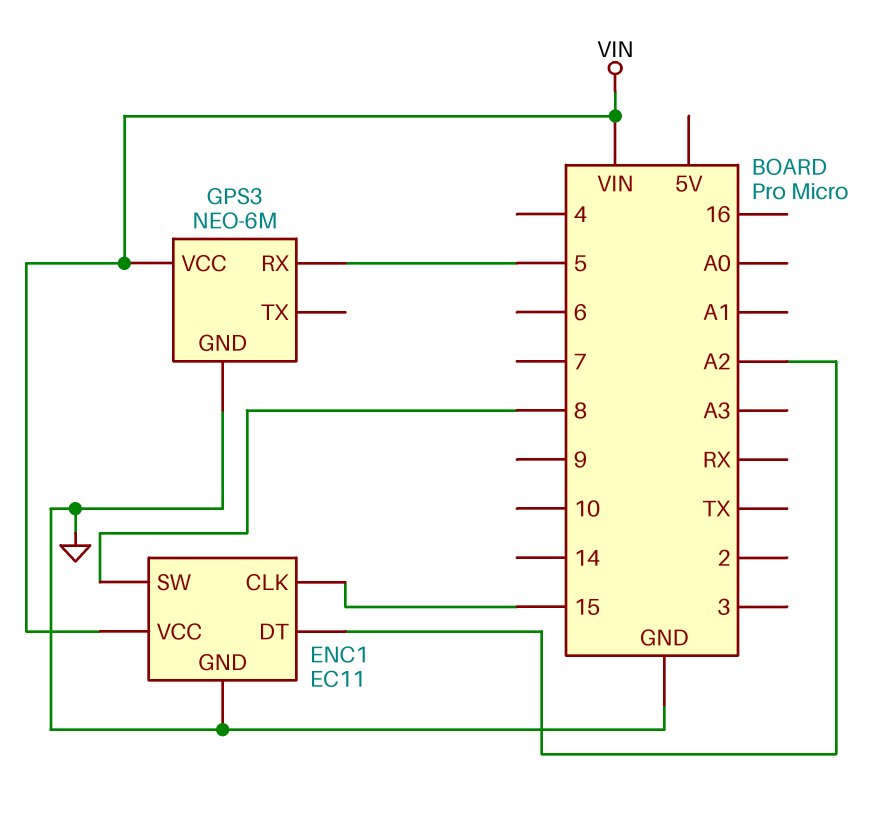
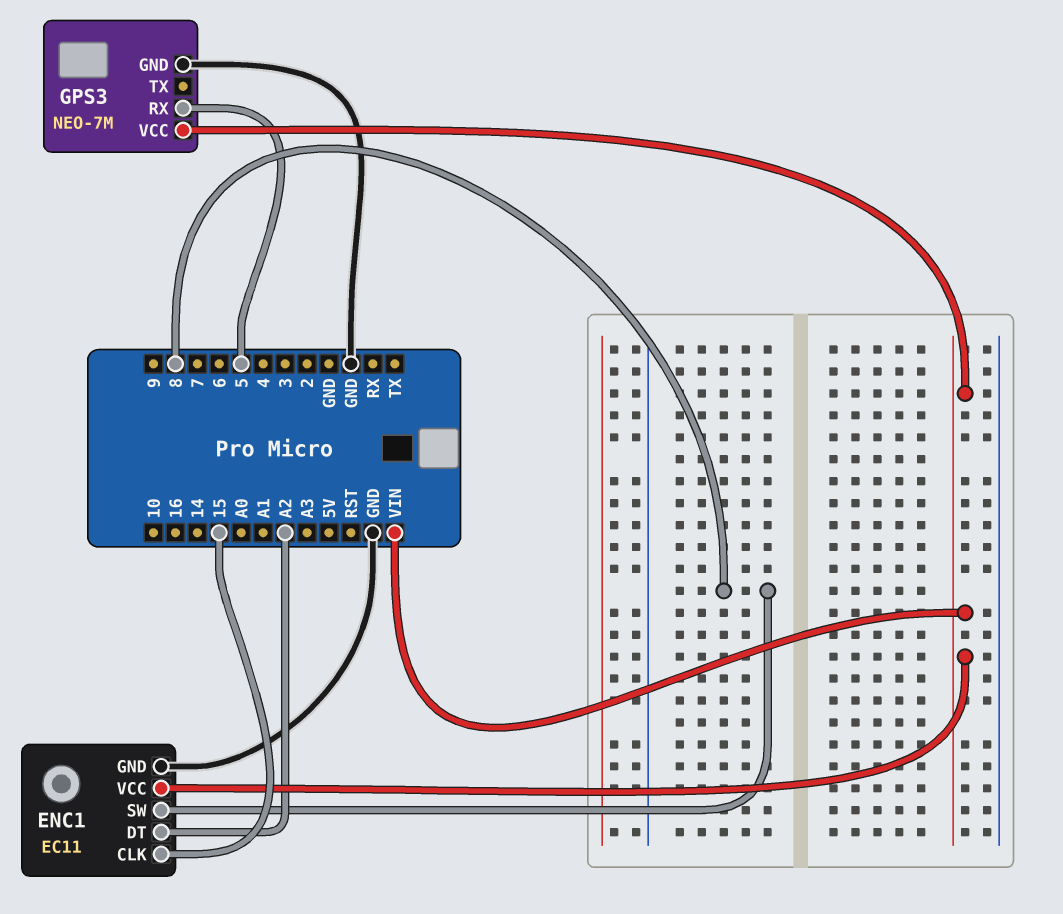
GPS3: NEO-6M -> NEO-7M

